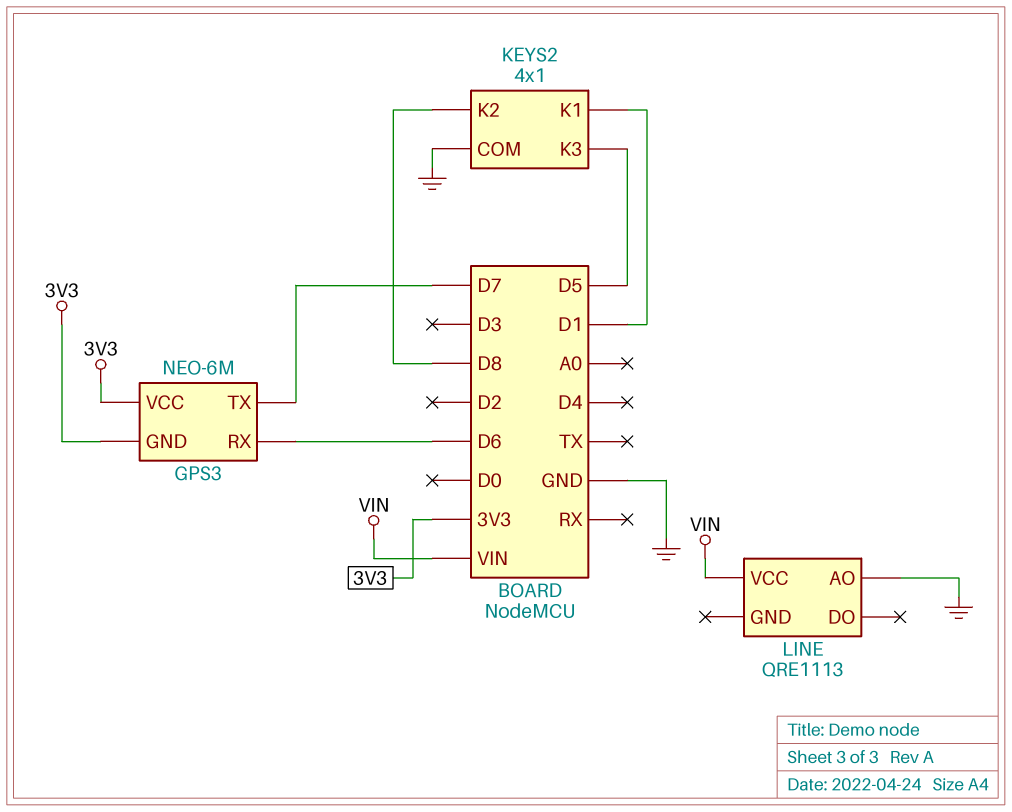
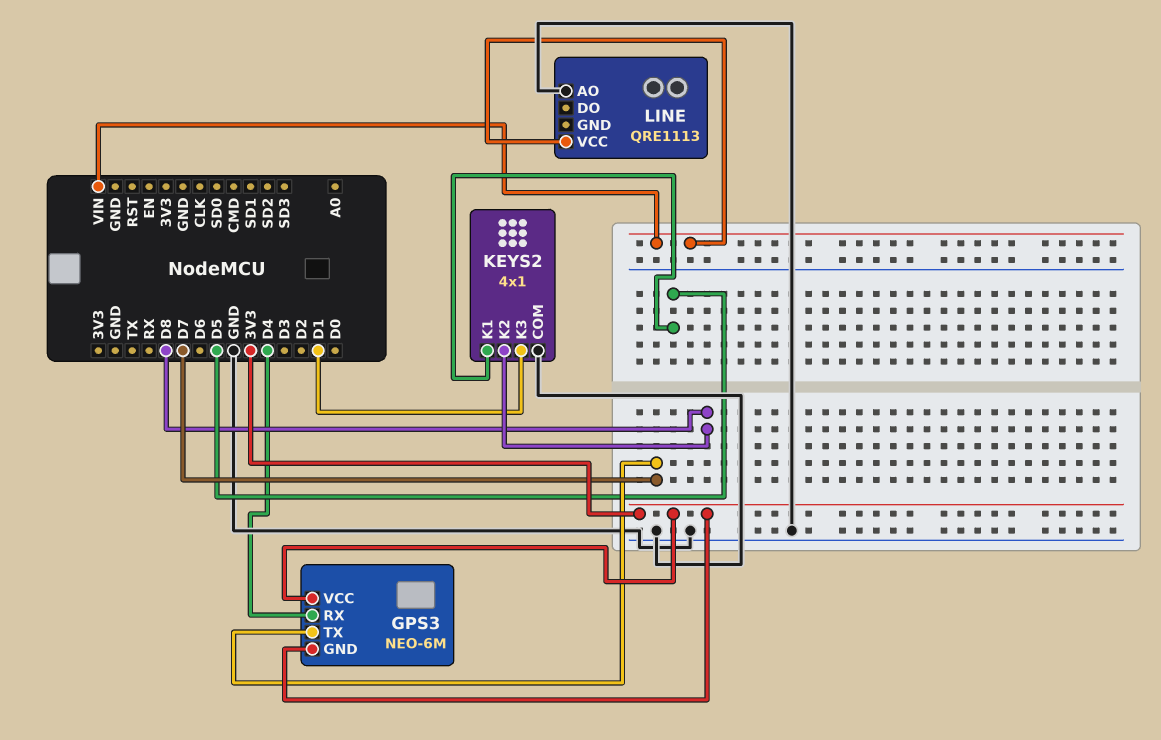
GPS3 pin RX: D6 -> D4
KEYS2 pin K1: D1 -> D5
KEYS2 pin K3: D5 -> D1

